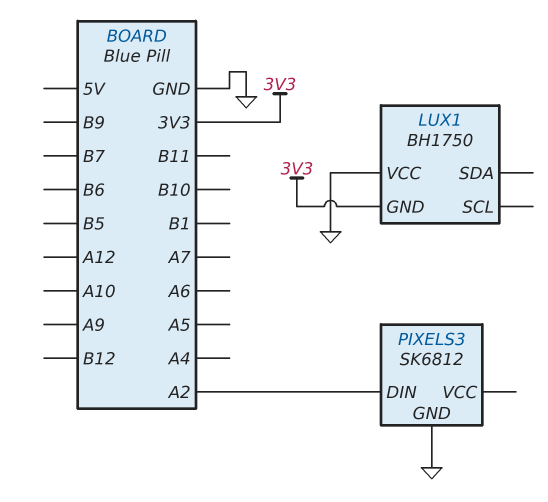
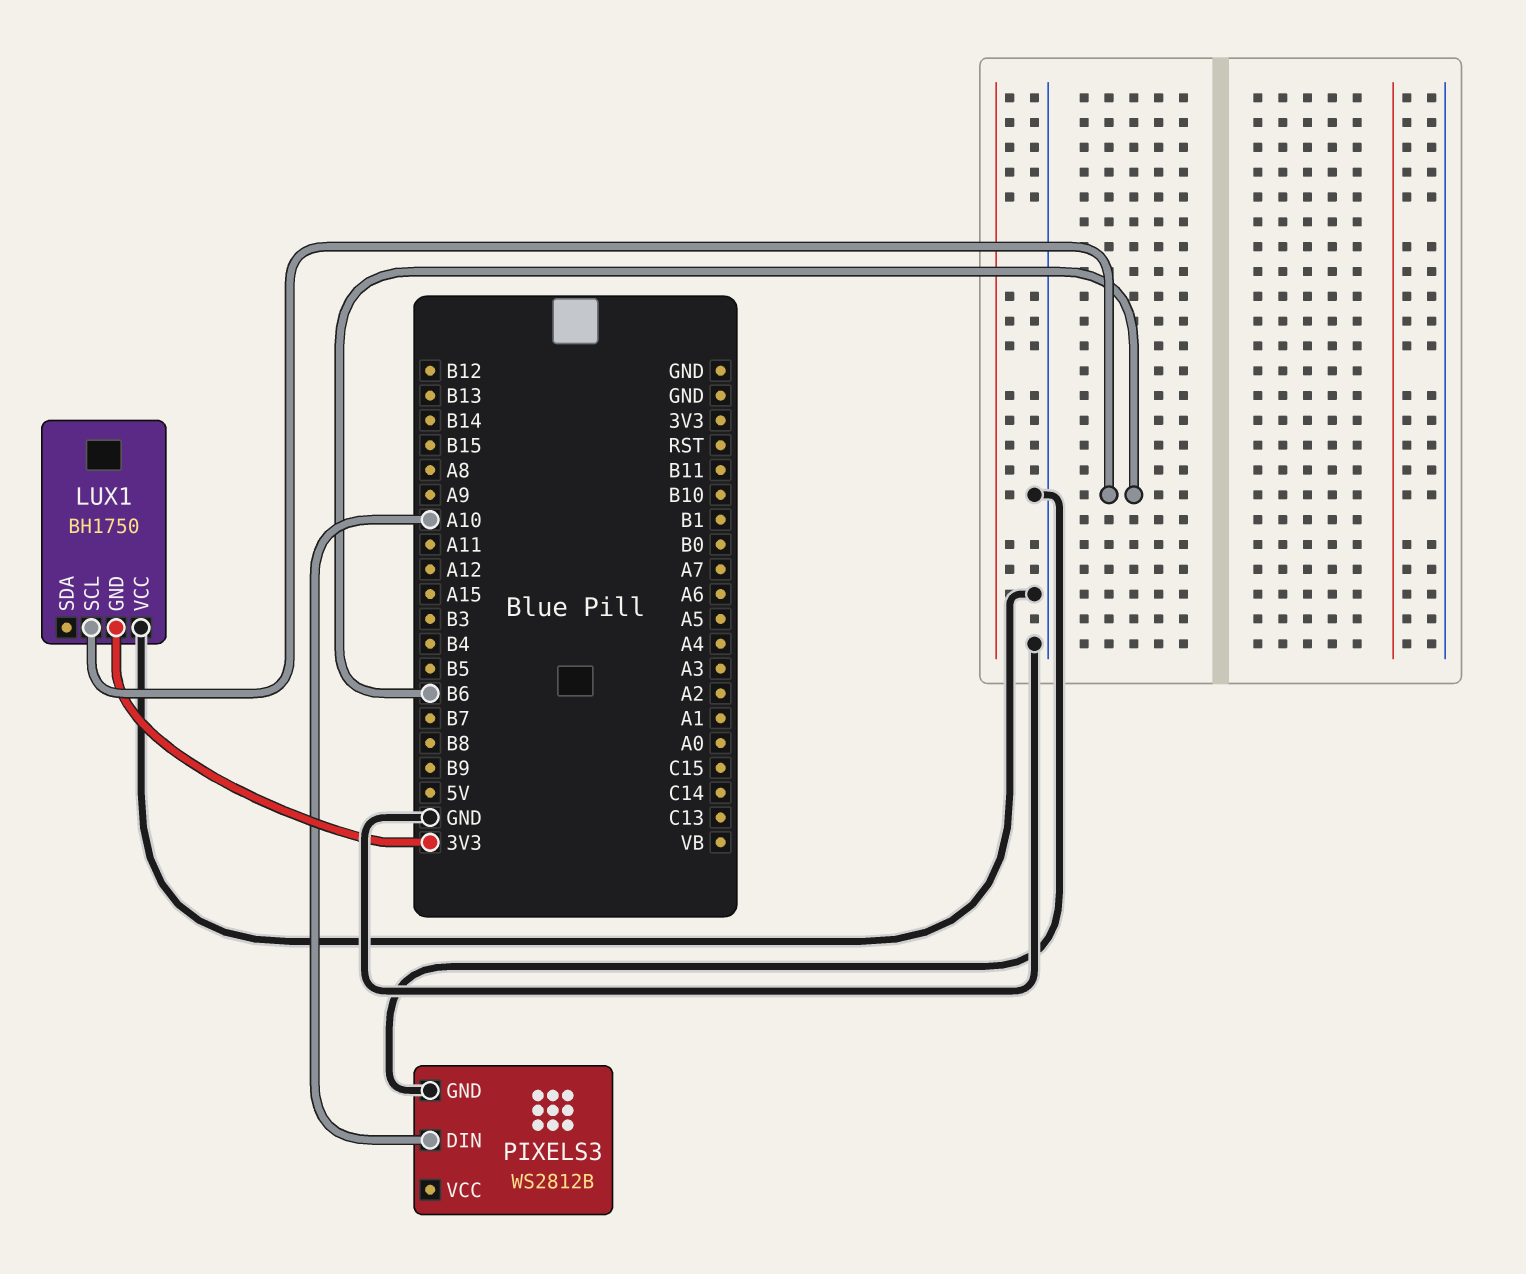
LUX1 pin SCL: none -> B6
PIXELS3: SK6812 -> WS2812B
PIXELS3 pin DIN: A2 -> A10

